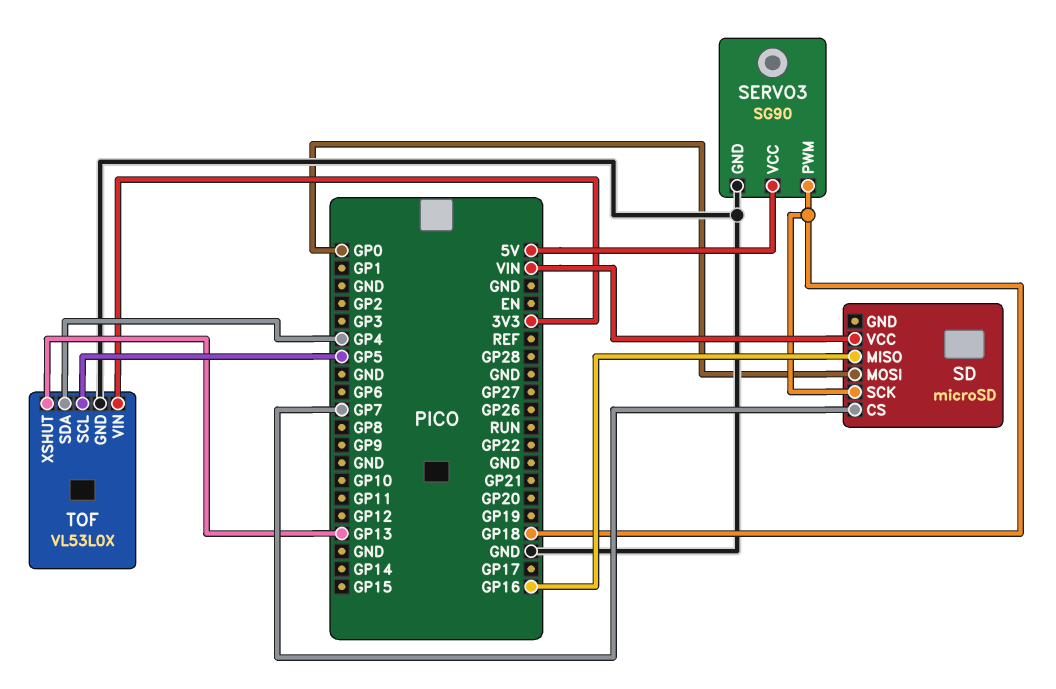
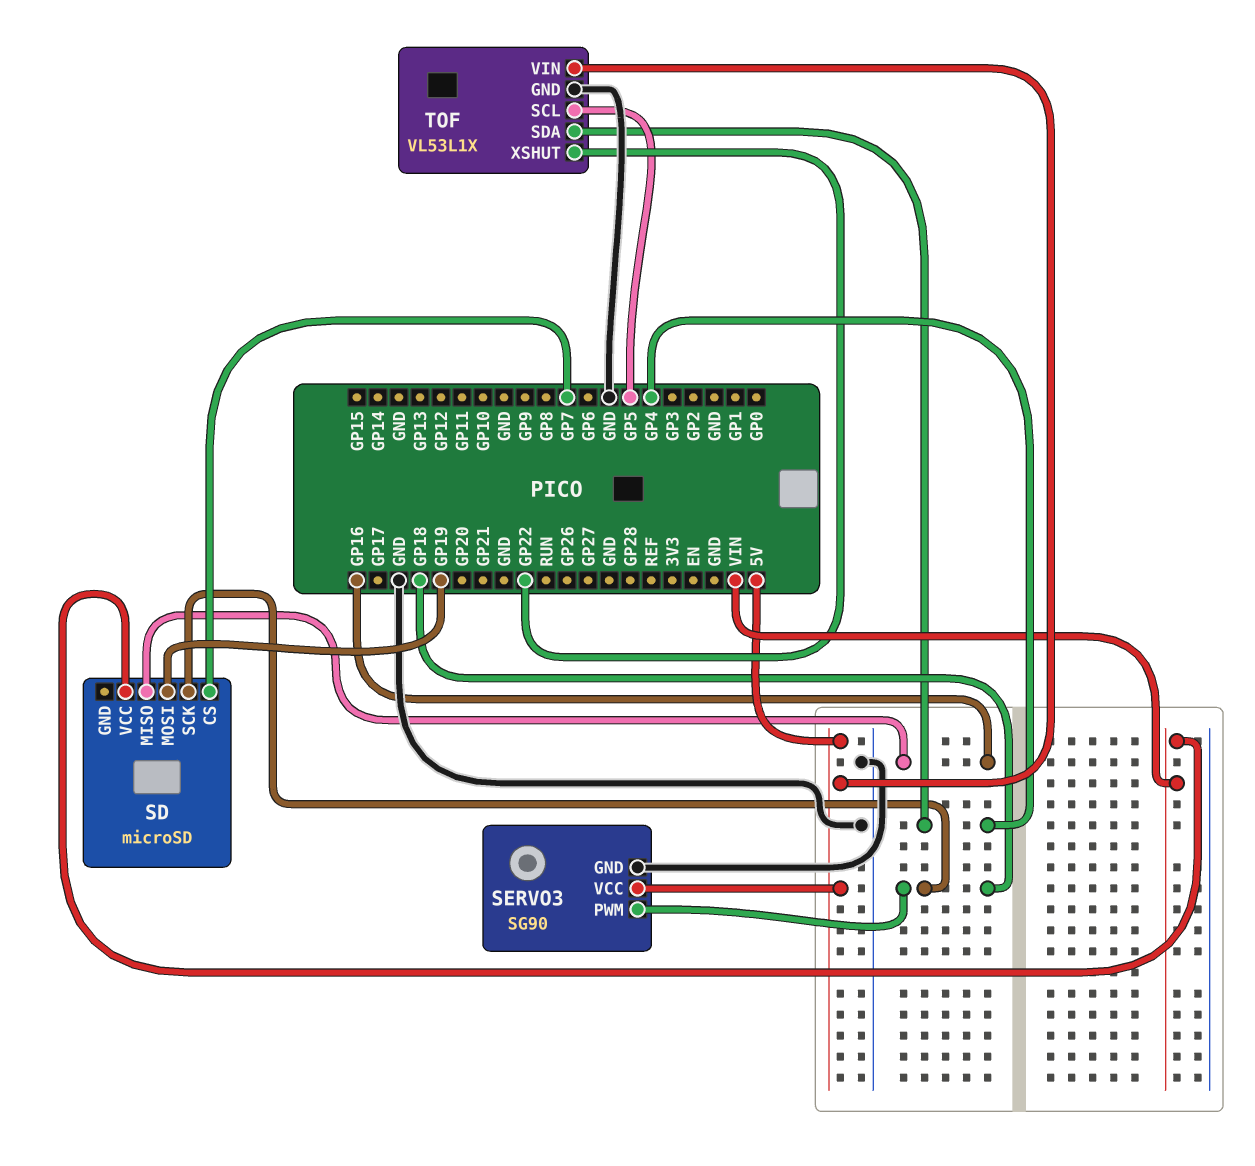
SD pin MOSI: GP0 -> GP19
TOF: VL53L0X -> VL53L1X
TOF pin VIN: 3V3 -> 5V
TOF pin XSHUT: GP13 -> GP22

